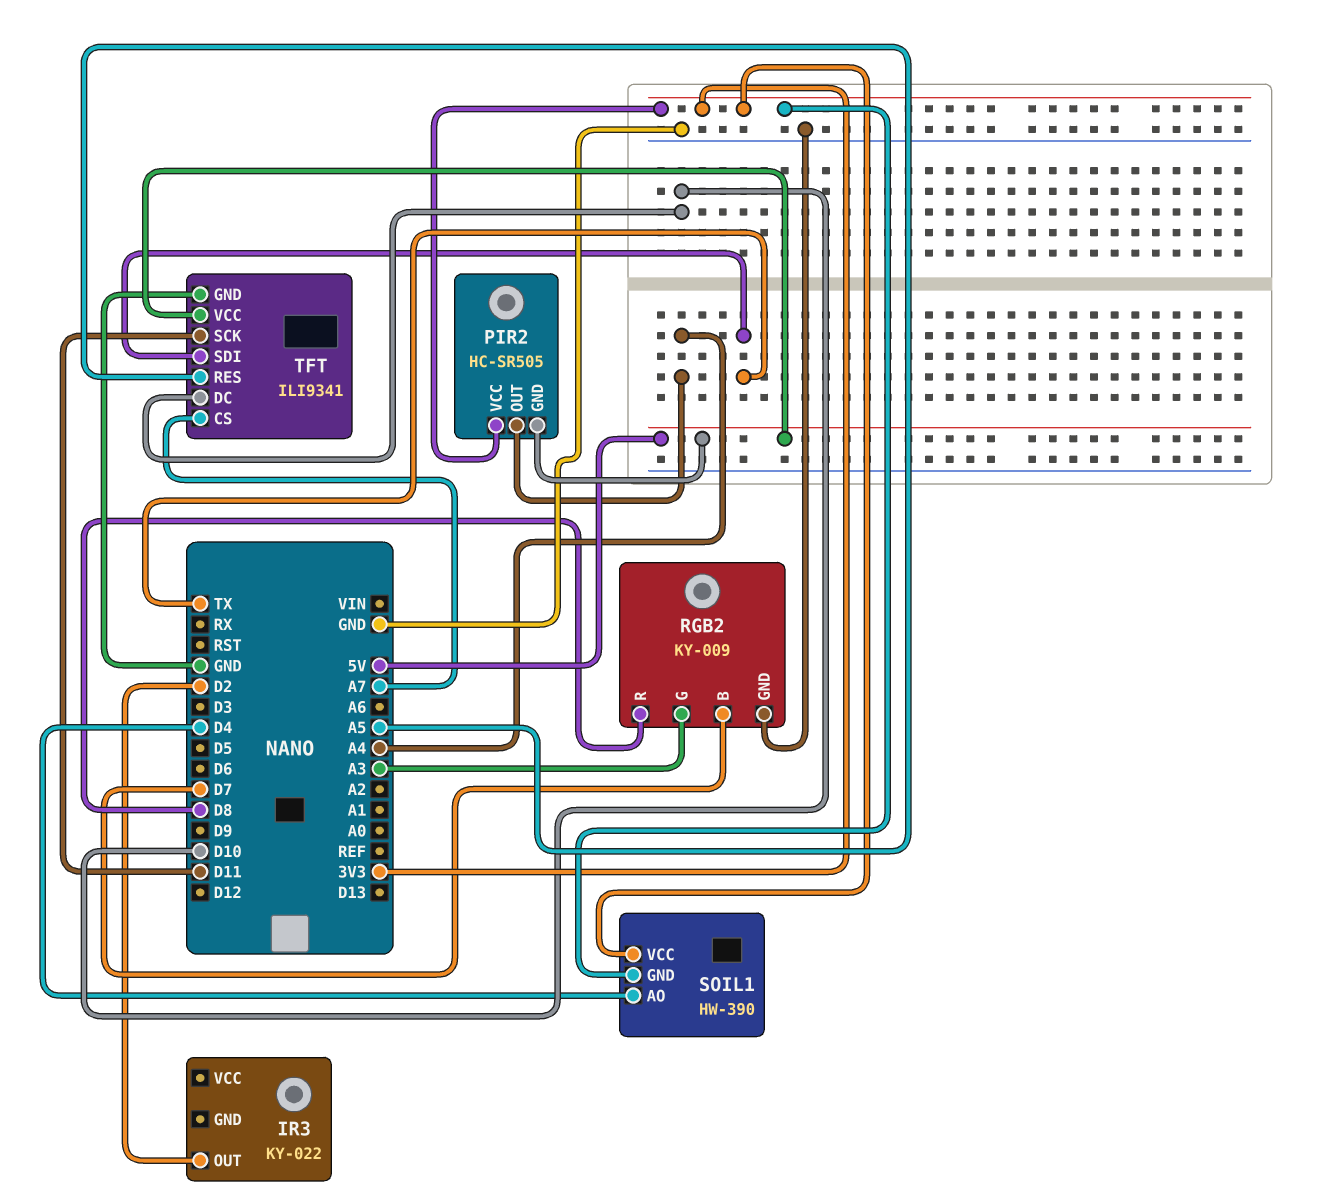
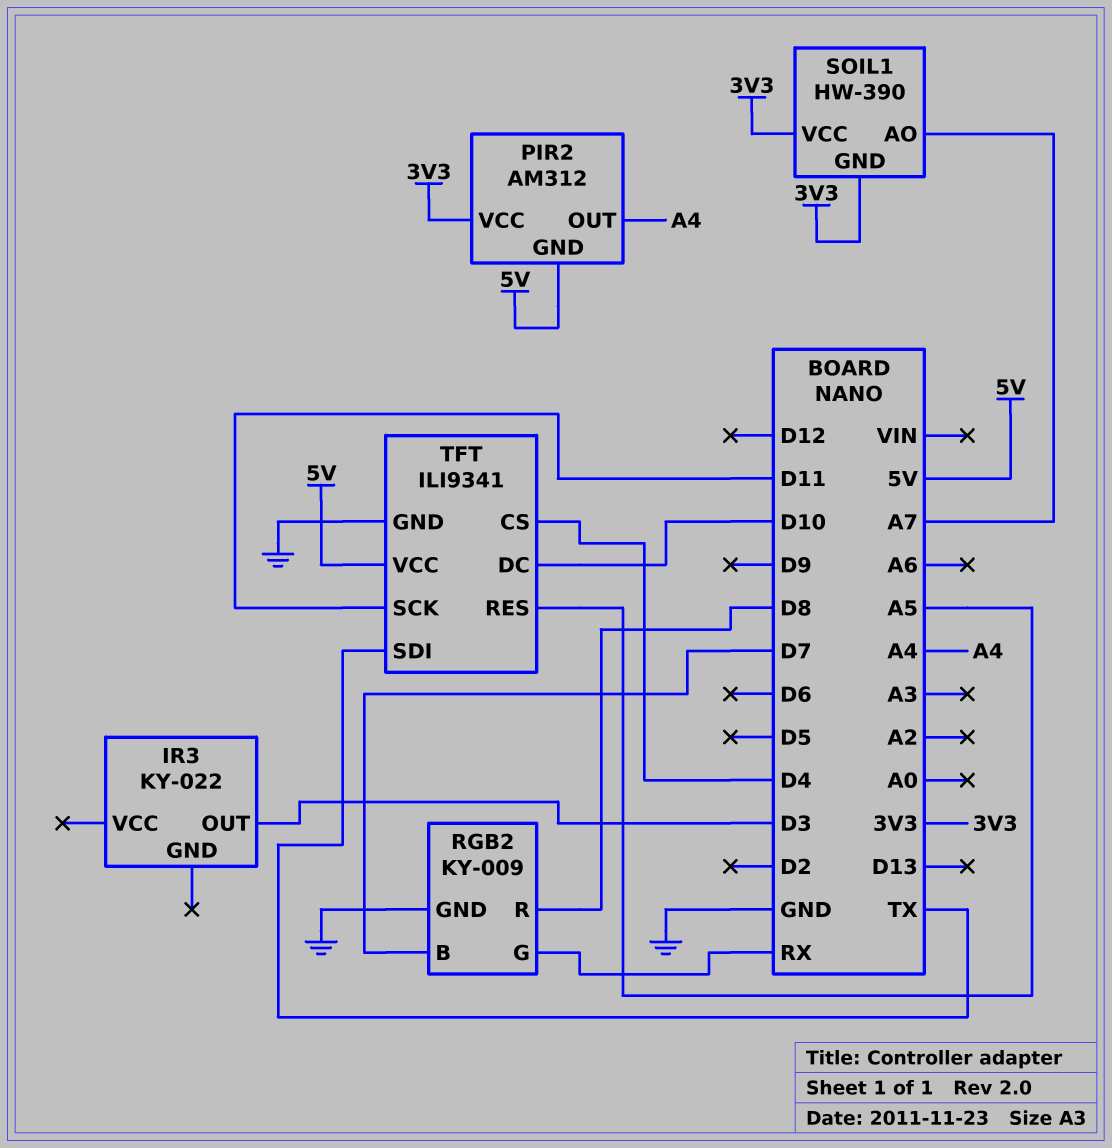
IR3 pin OUT: D2 -> D3
PIR2: HC-SR505 -> AM312
RGB2 pin G: A3 -> RX
SOIL1 pin AO: D4 -> A7
TFT pin CS: A7 -> D4

